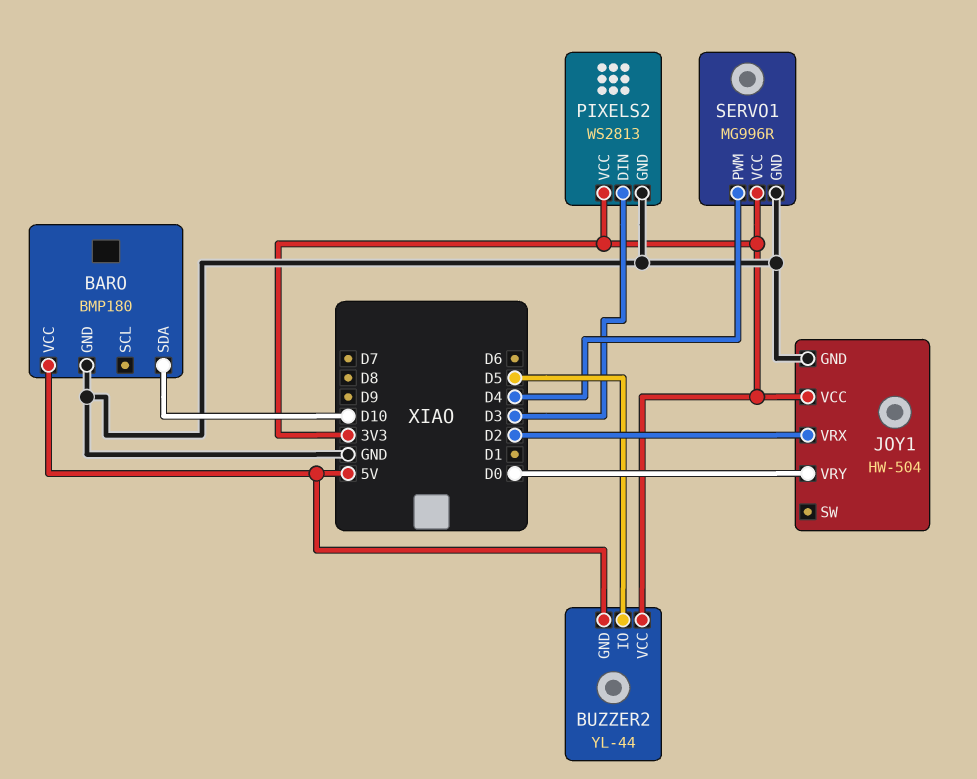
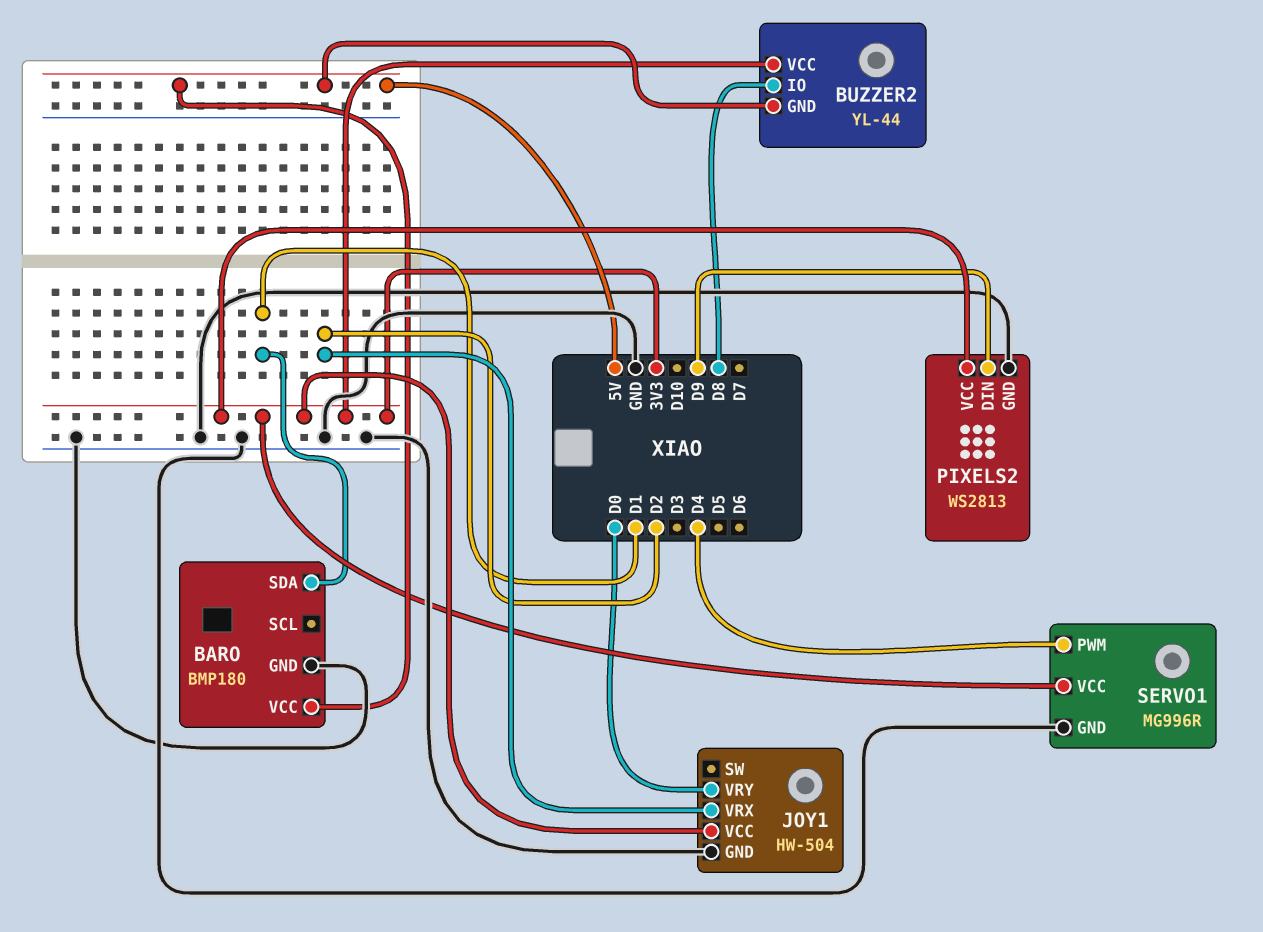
BARO pin SDA: D10 -> D1
BUZZER2 pin IO: D5 -> D8
PIXELS2 pin DIN: D3 -> D9

